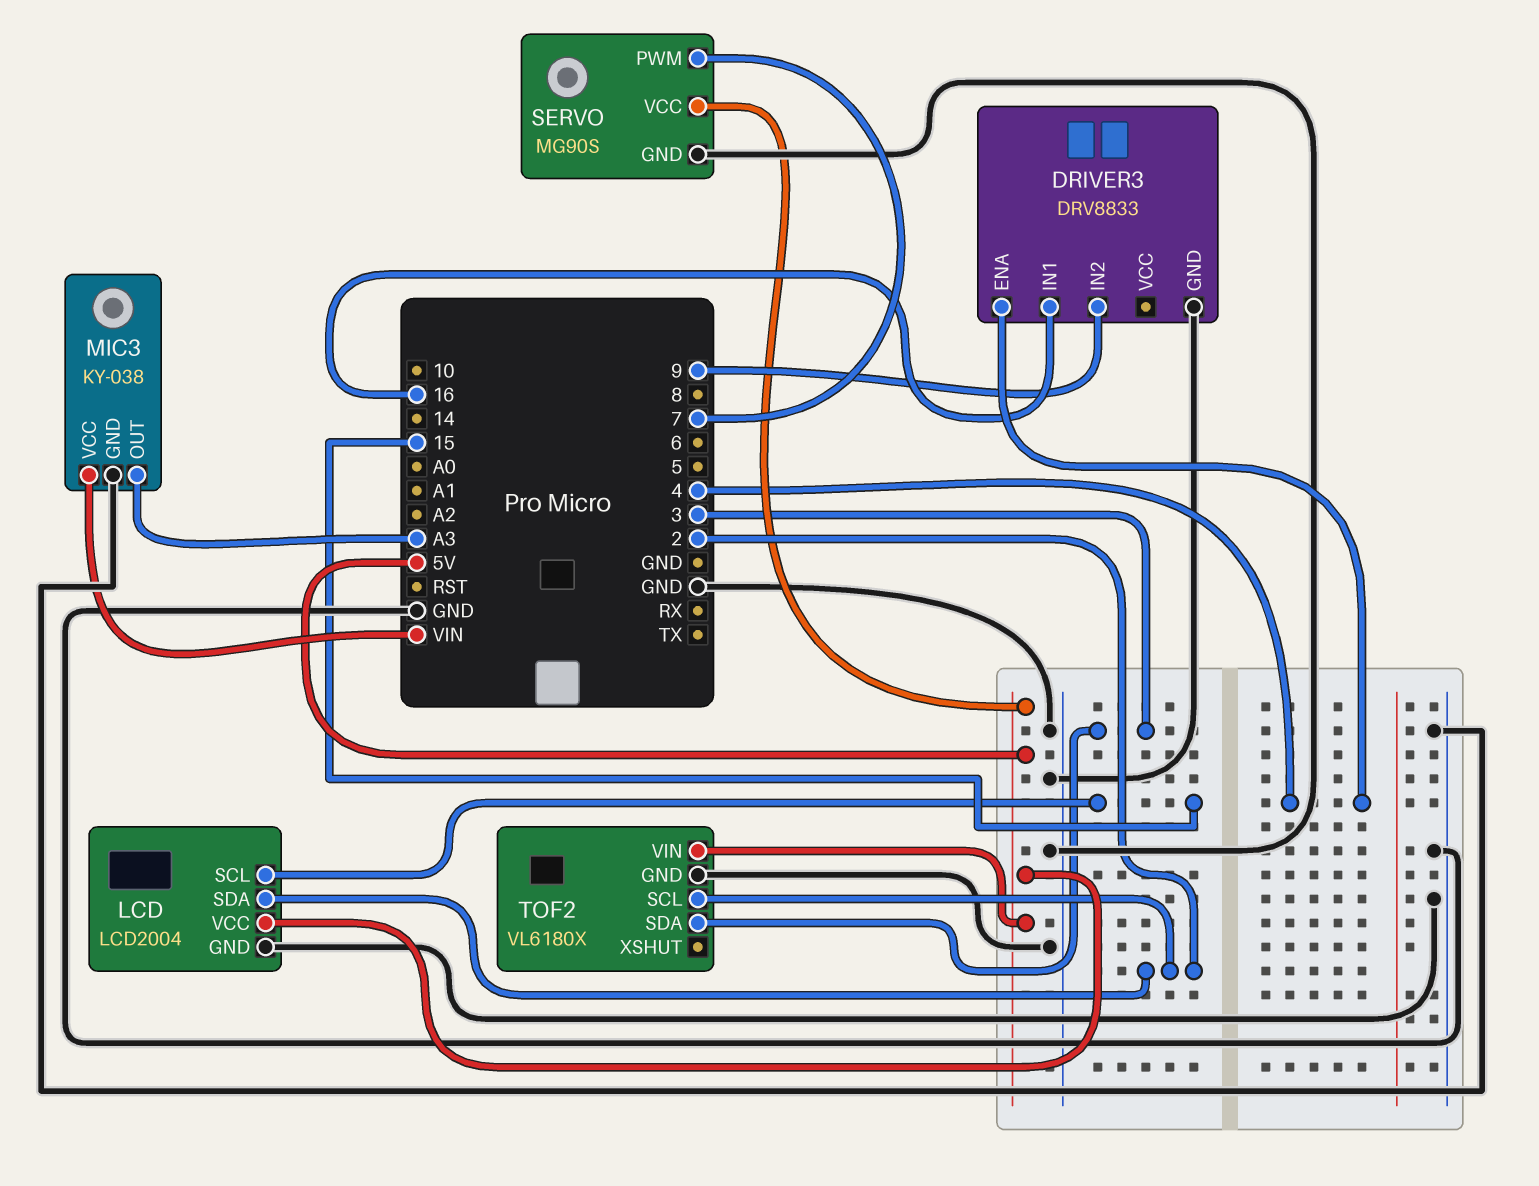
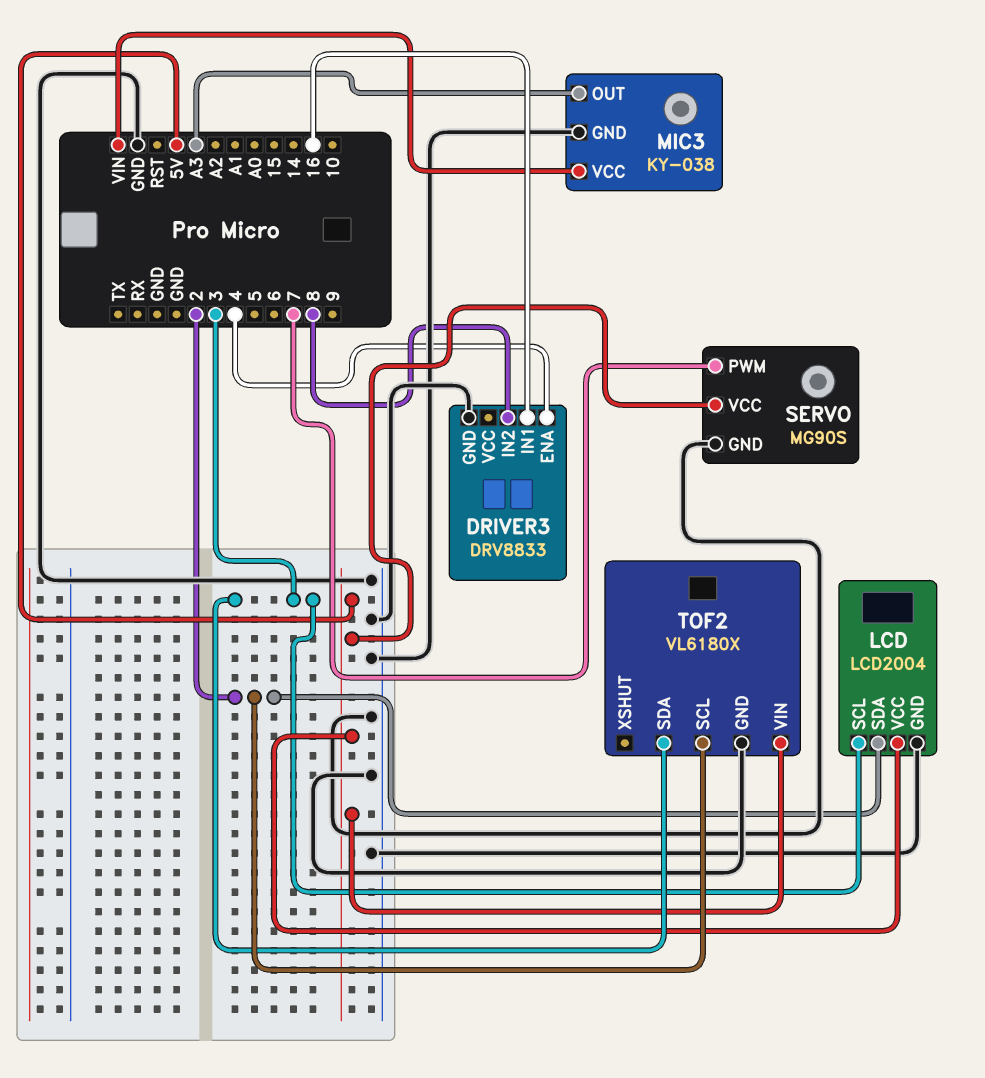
DRIVER3 pin IN2: 9 -> 8
LCD pin SCL: 15 -> 3

